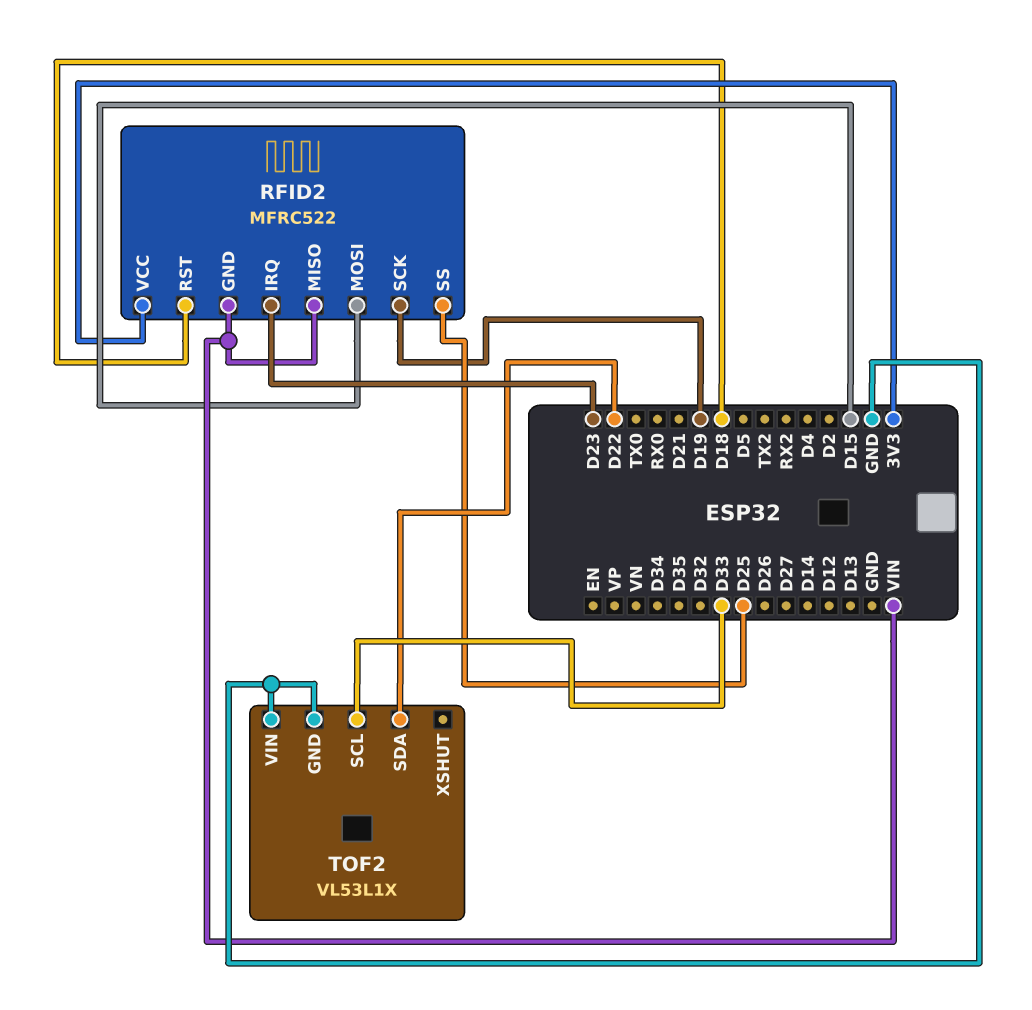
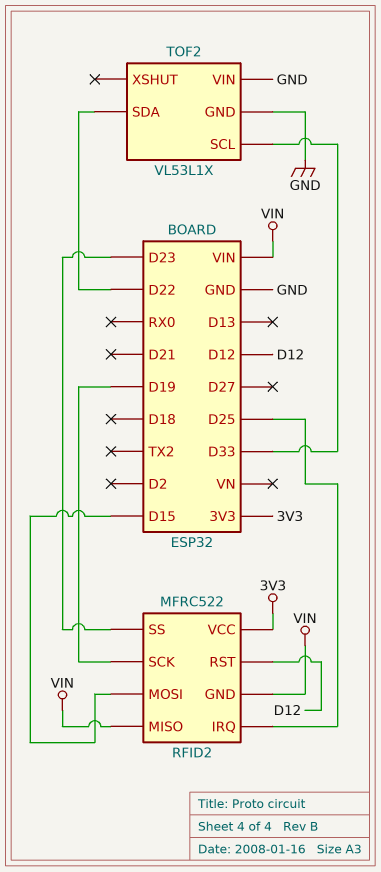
RFID2 pin IRQ: D23 -> D25
RFID2 pin RST: D18 -> D12
RFID2 pin SS: D25 -> D23

